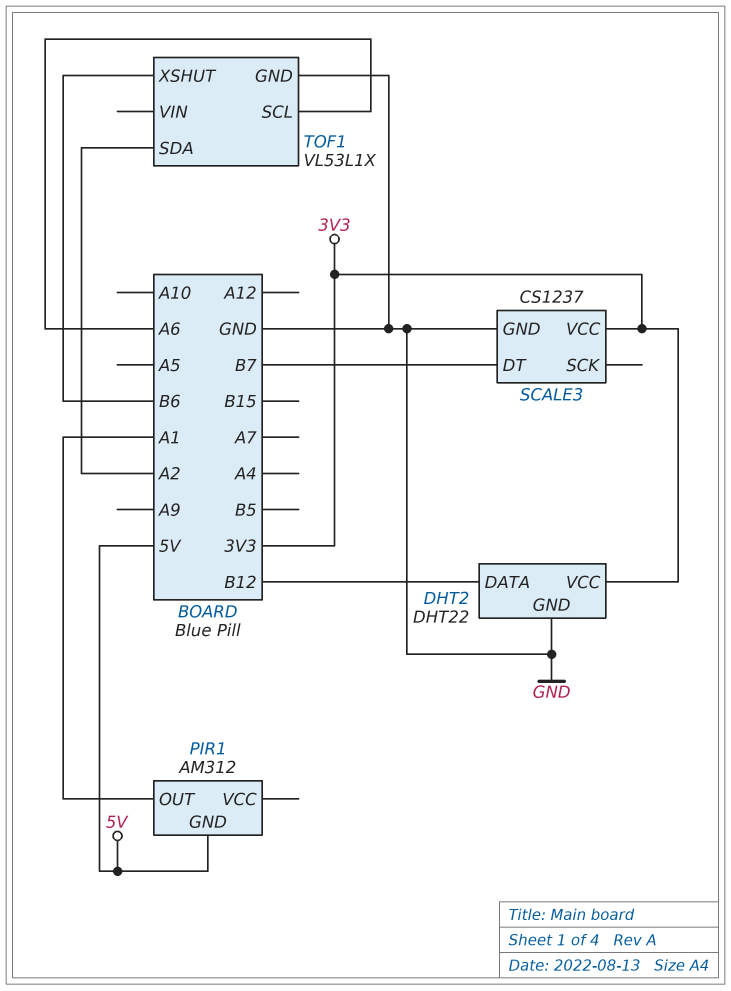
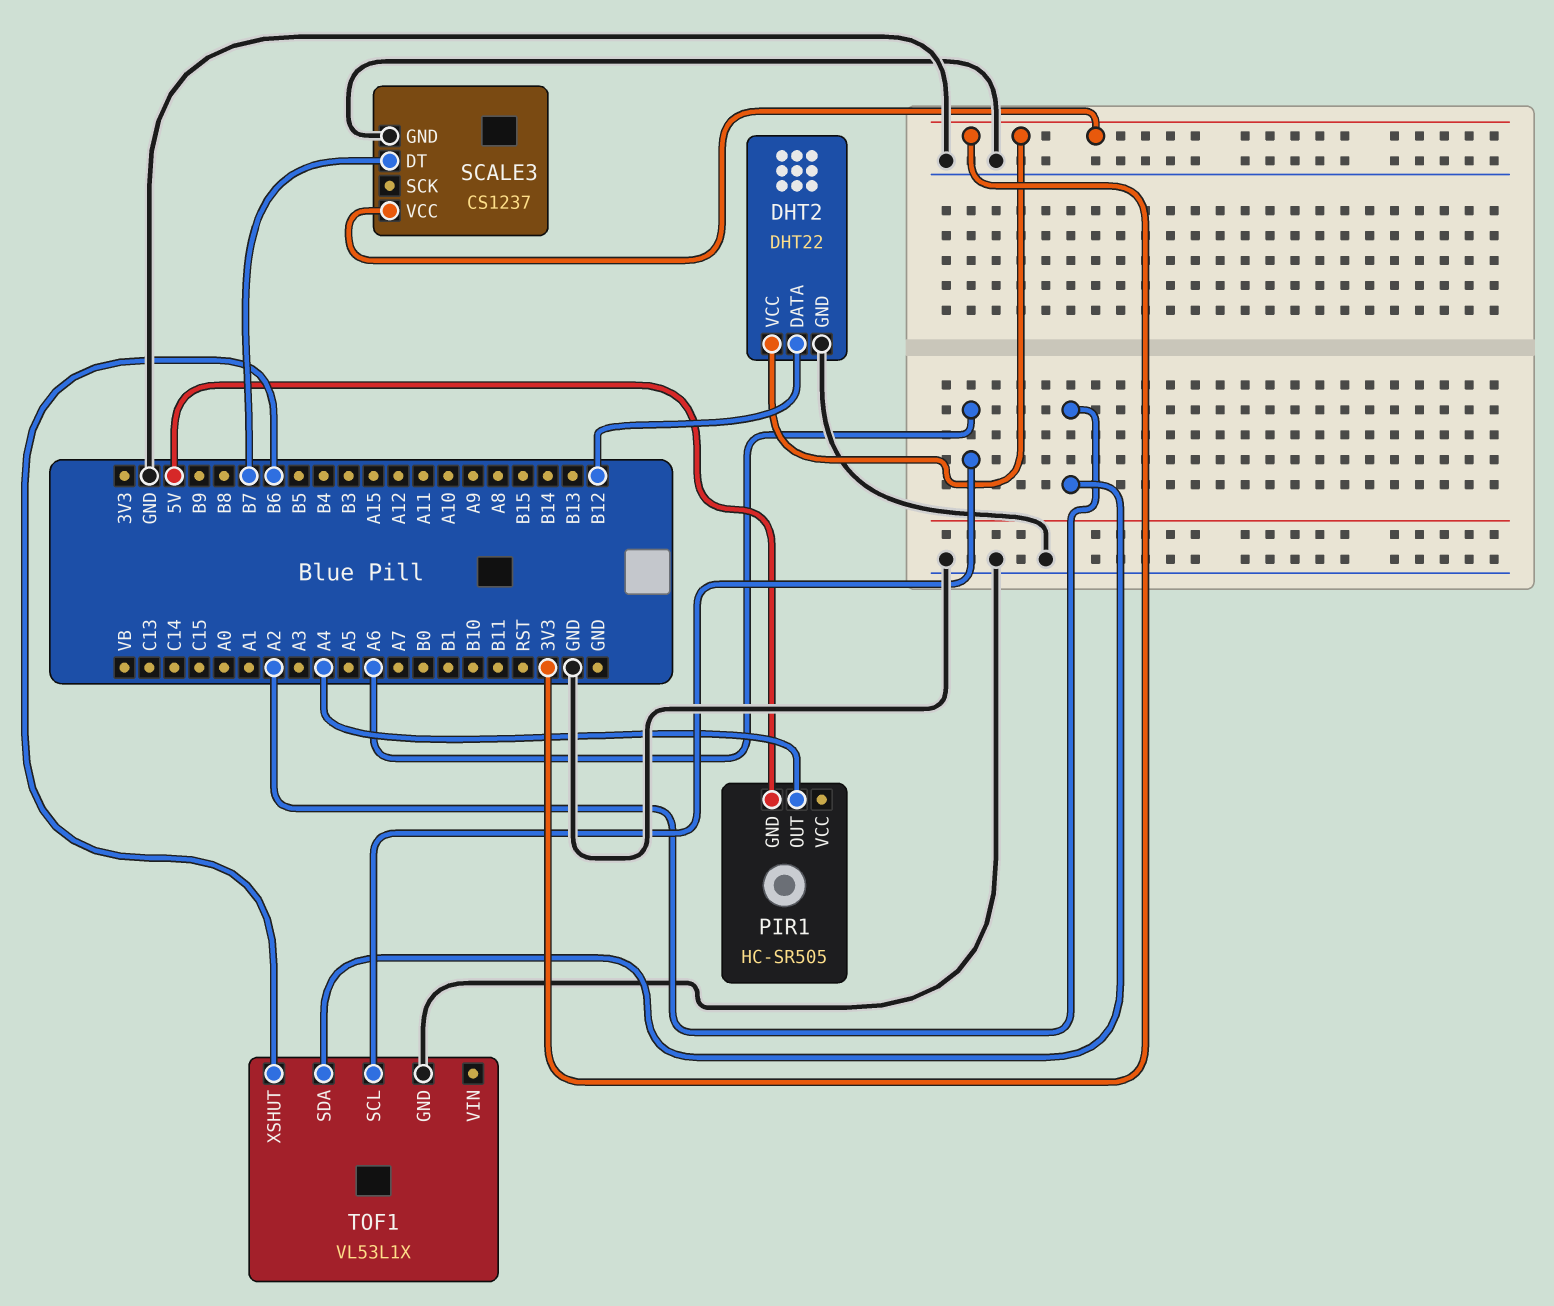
PIR1: AM312 -> HC-SR505
PIR1 pin OUT: A1 -> A4

